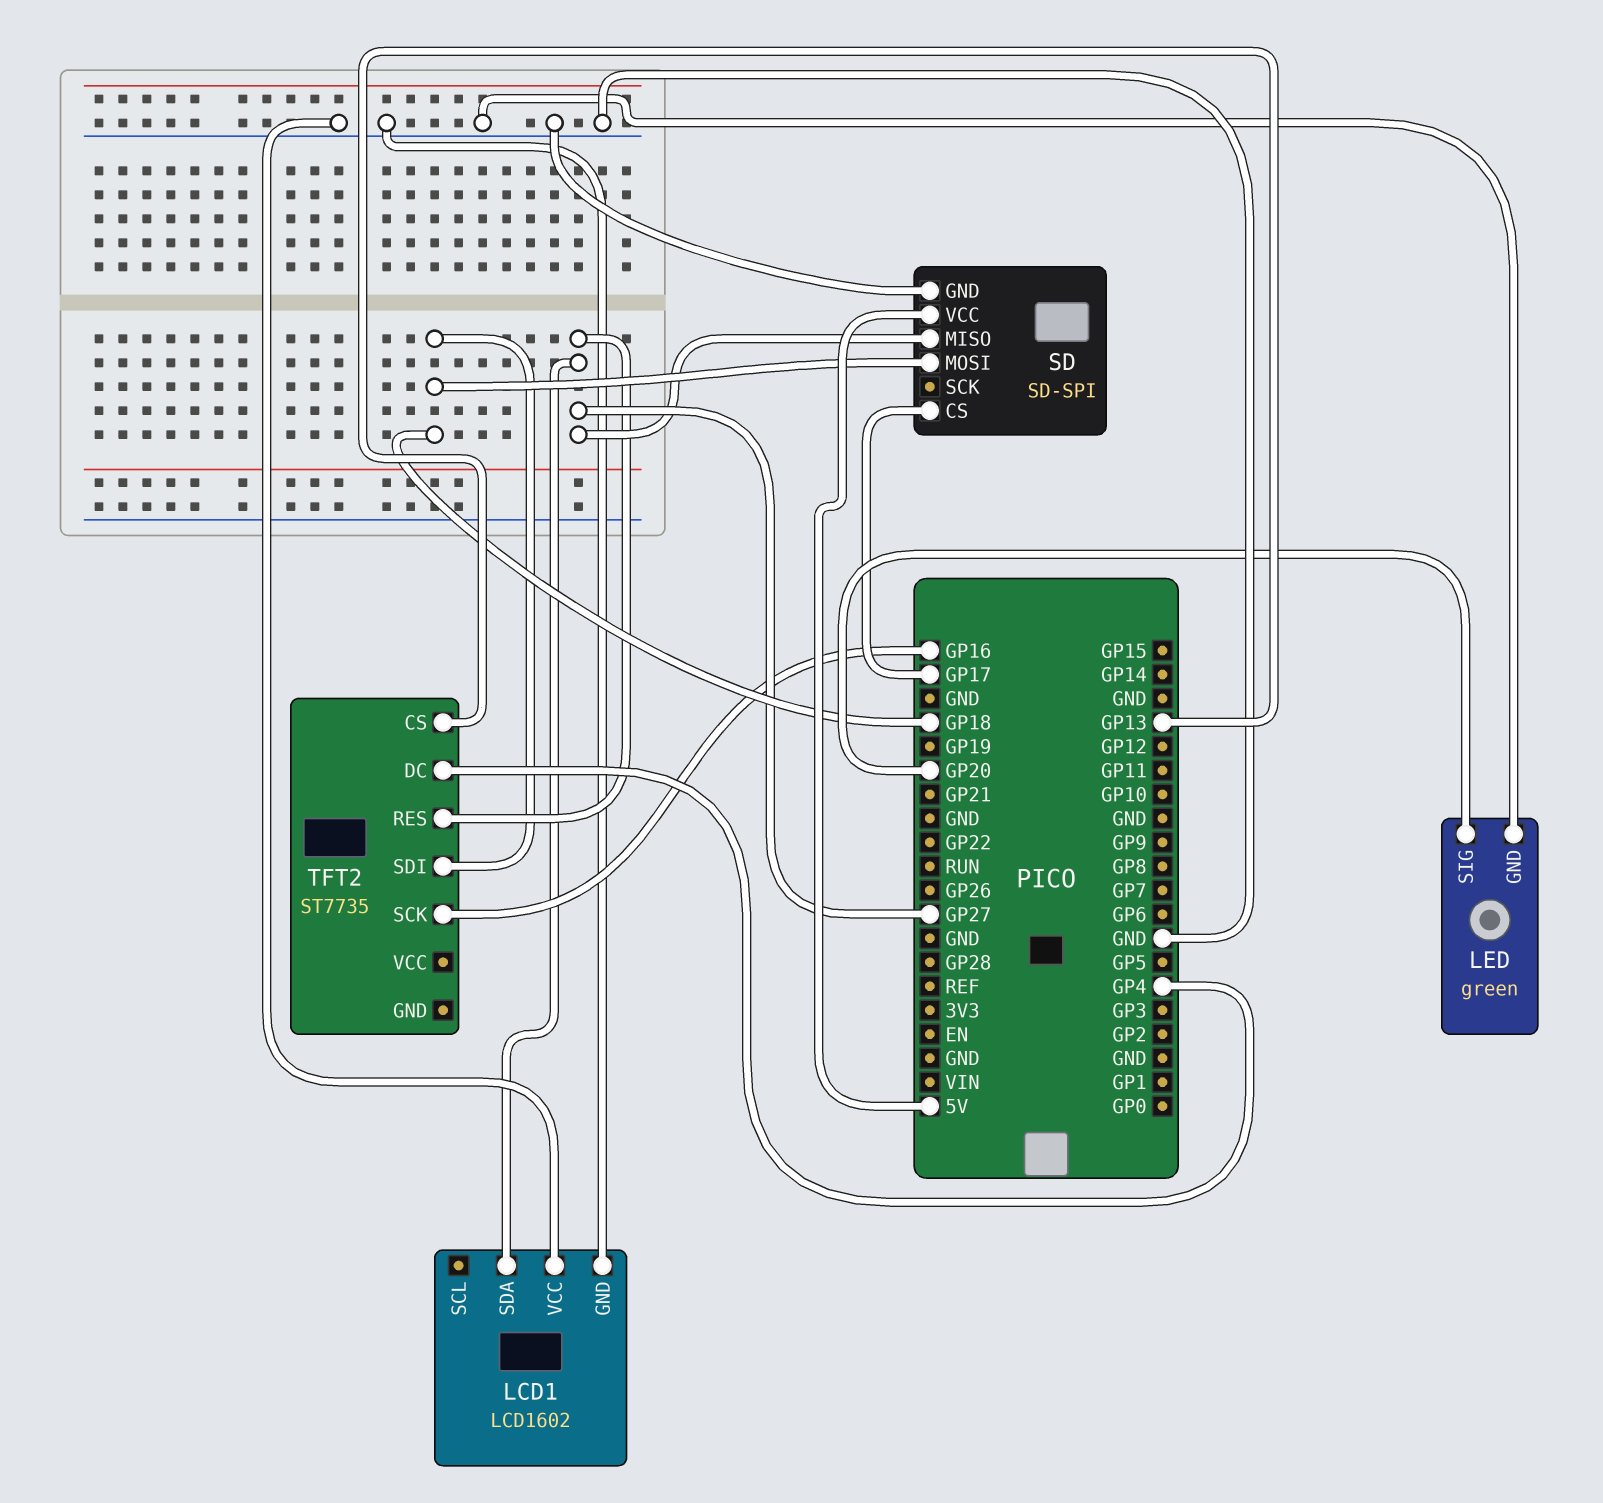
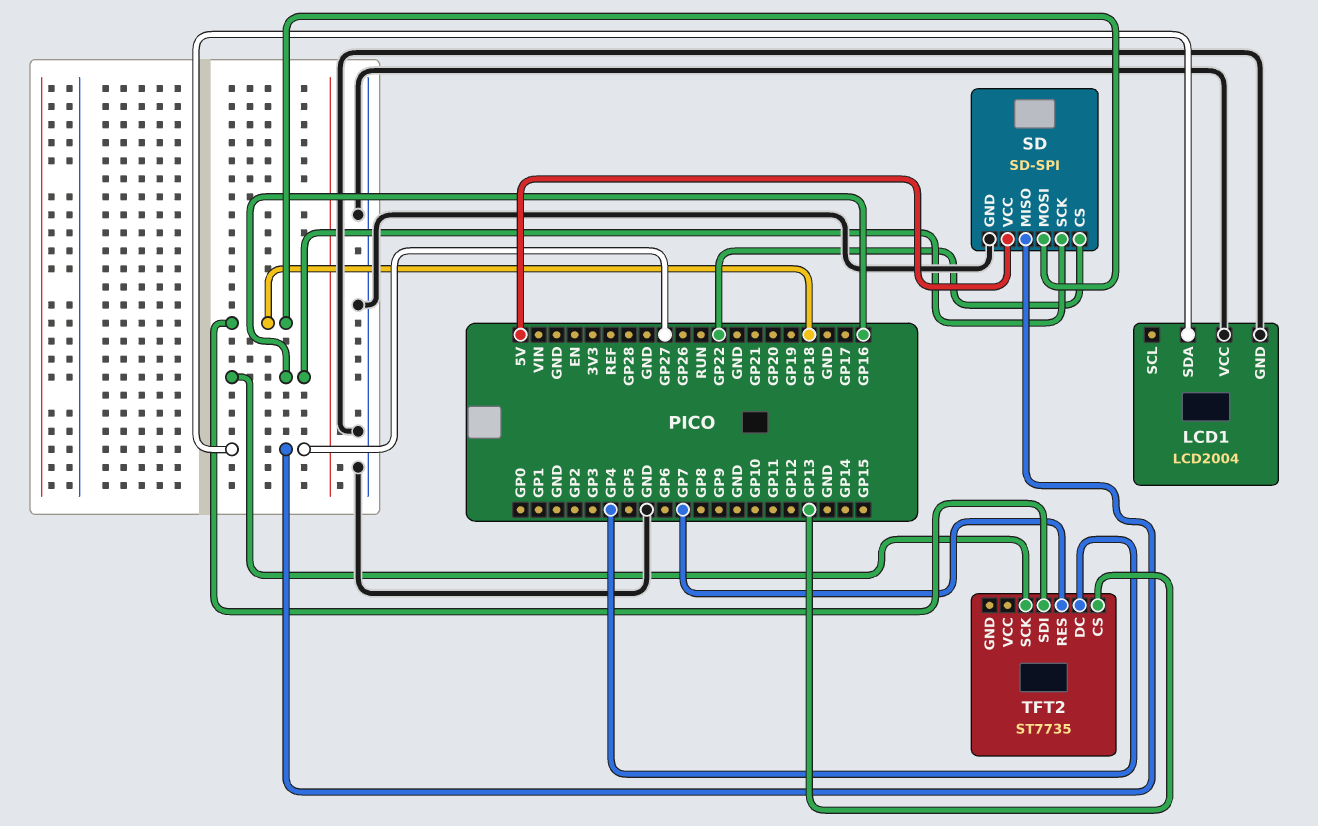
LCD1: LCD1602 -> LCD2004
LED: green -> none
LED pin GND: GND -> none
LED pin SIG: GP20 -> none
SD pin CS: GP17 -> GP22
SD pin SCK: none -> GP16
TFT2 pin RES: GP27 -> GP7

